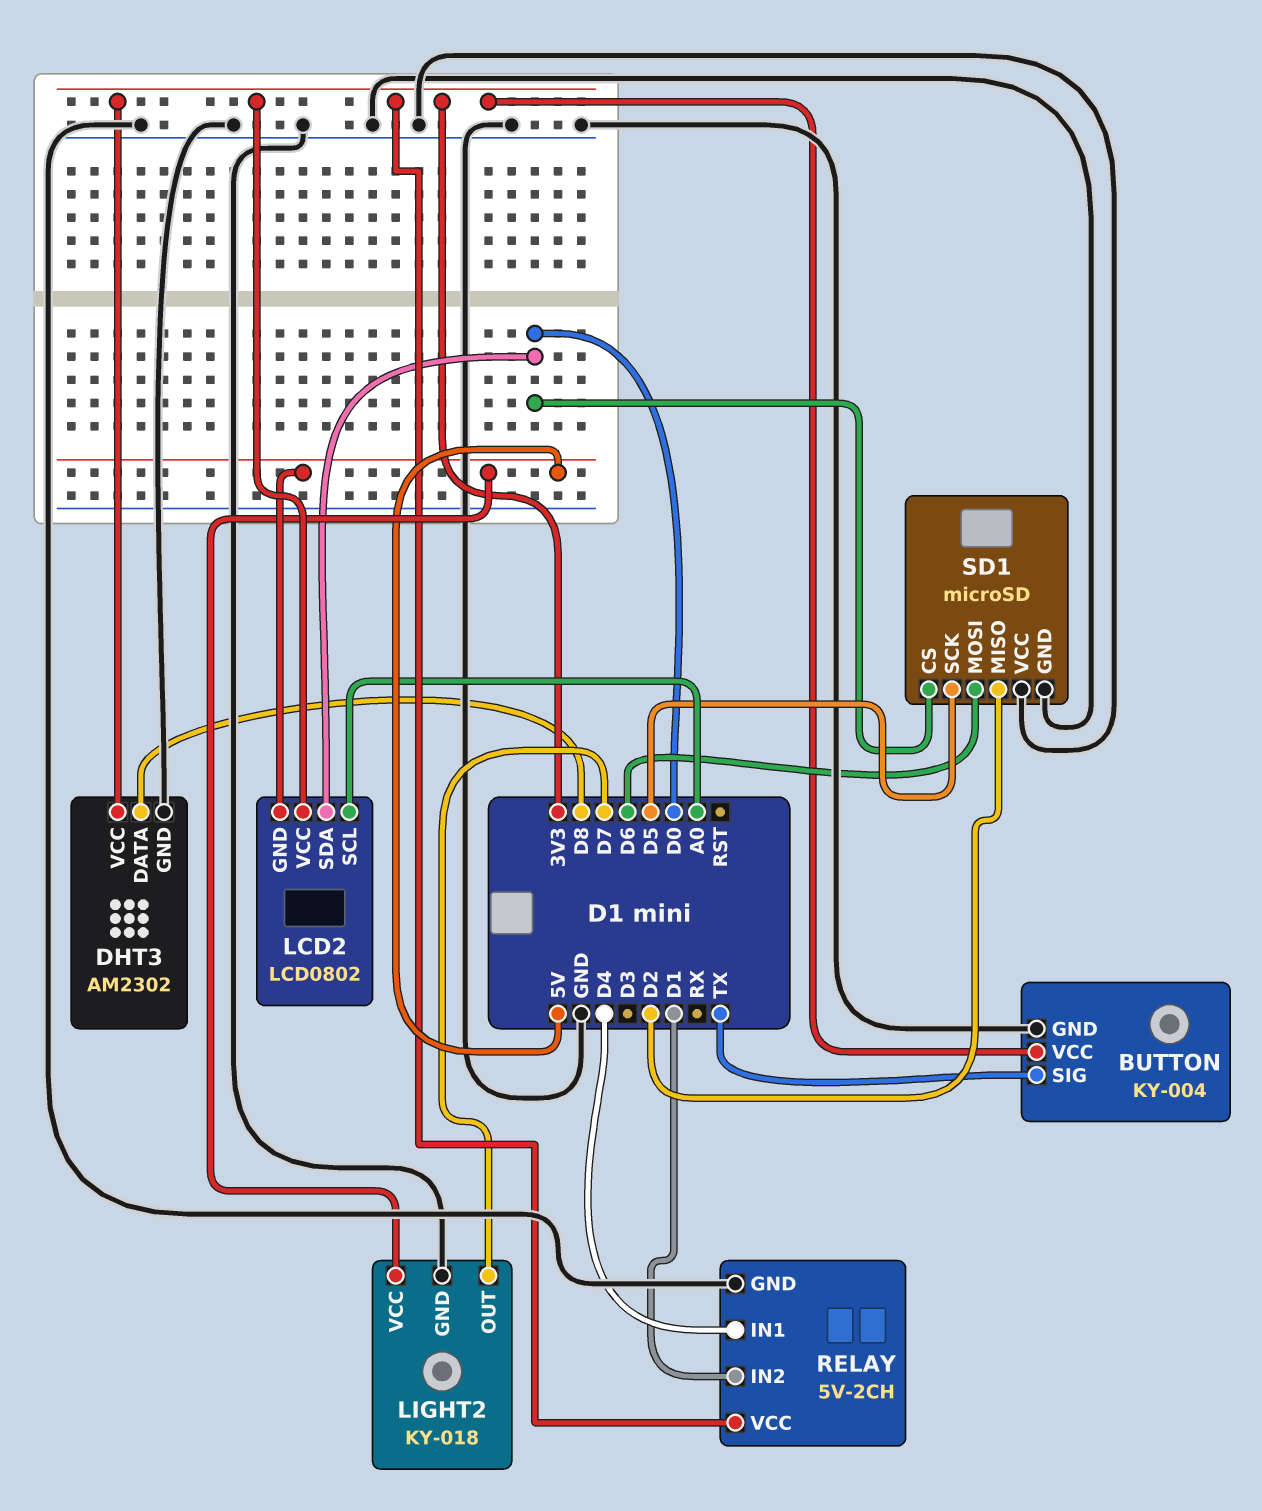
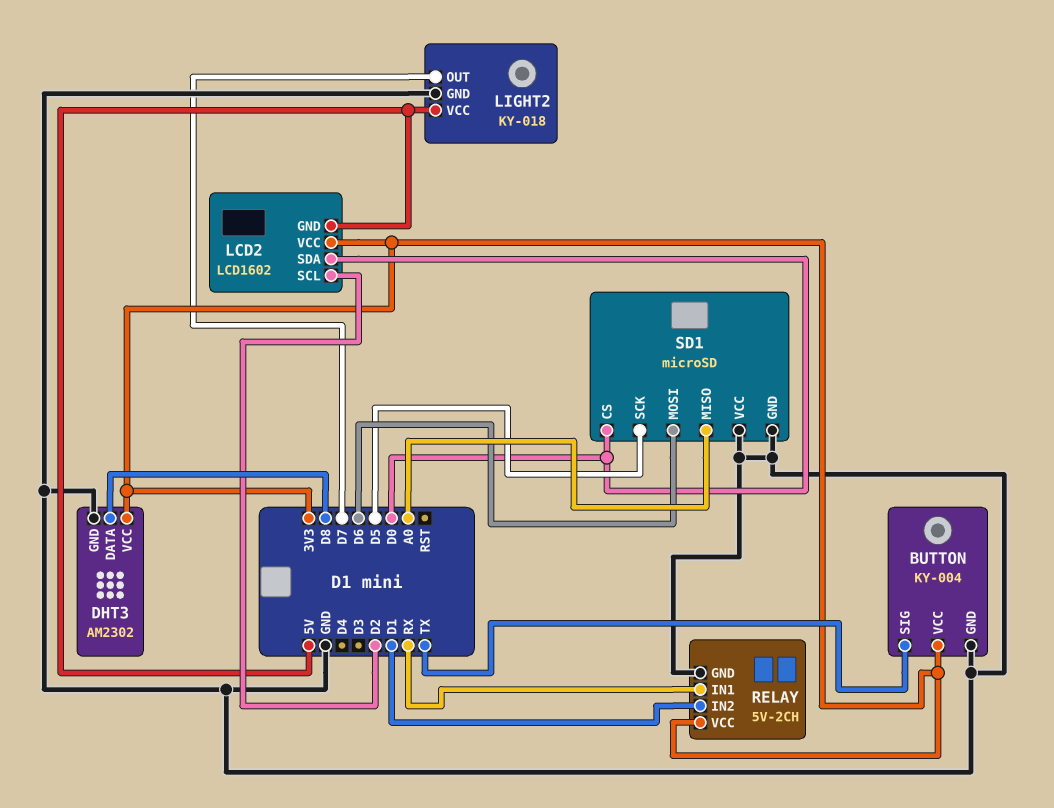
LCD2: LCD0802 -> LCD1602
LCD2 pin SCL: A0 -> D2
RELAY pin IN1: D4 -> RX
SD1 pin MISO: D2 -> A0

